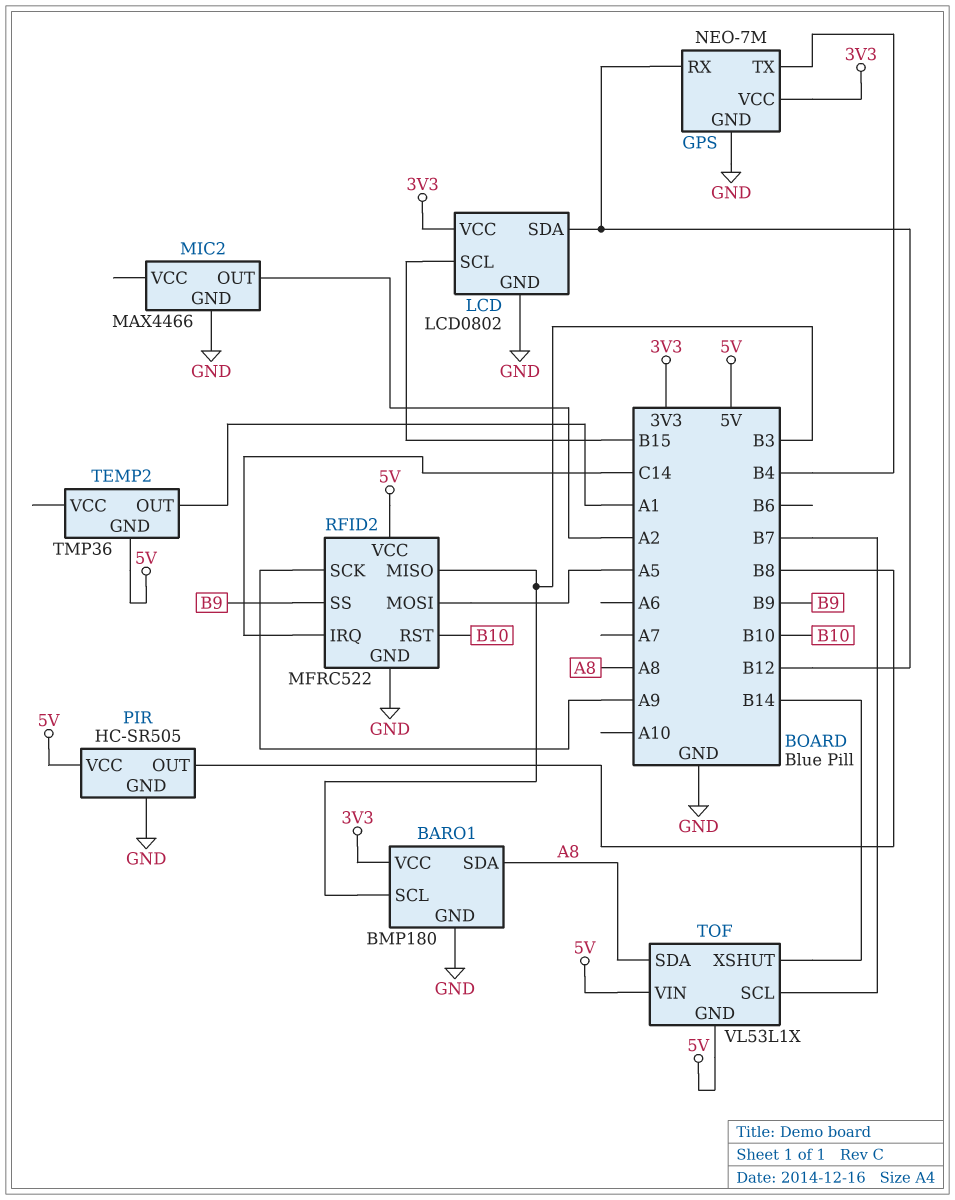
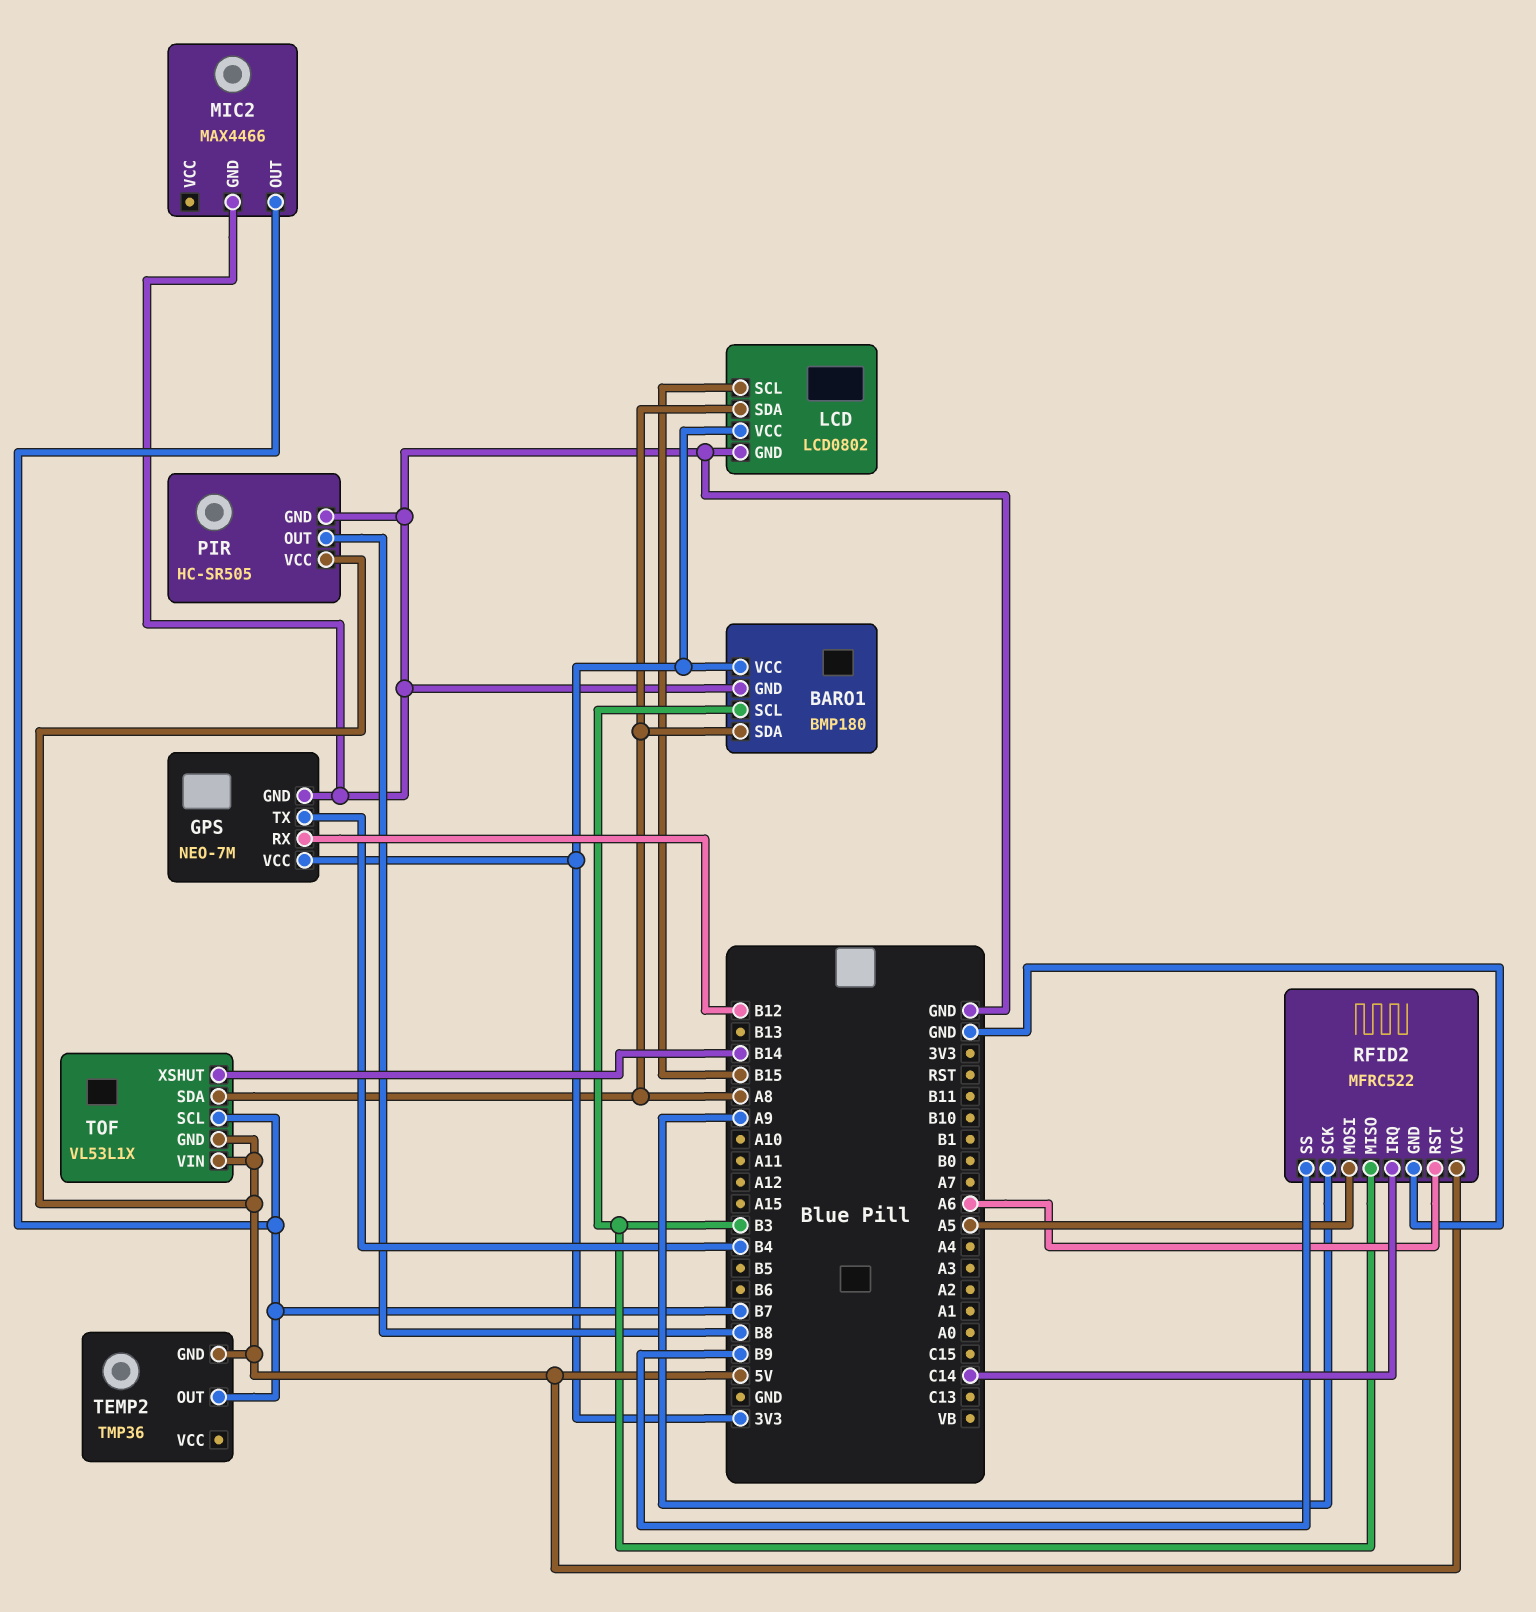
LCD pin SDA: B12 -> A8
MIC2 pin OUT: A2 -> B7
RFID2 pin RST: B10 -> A6
TEMP2 pin OUT: A1 -> B7

